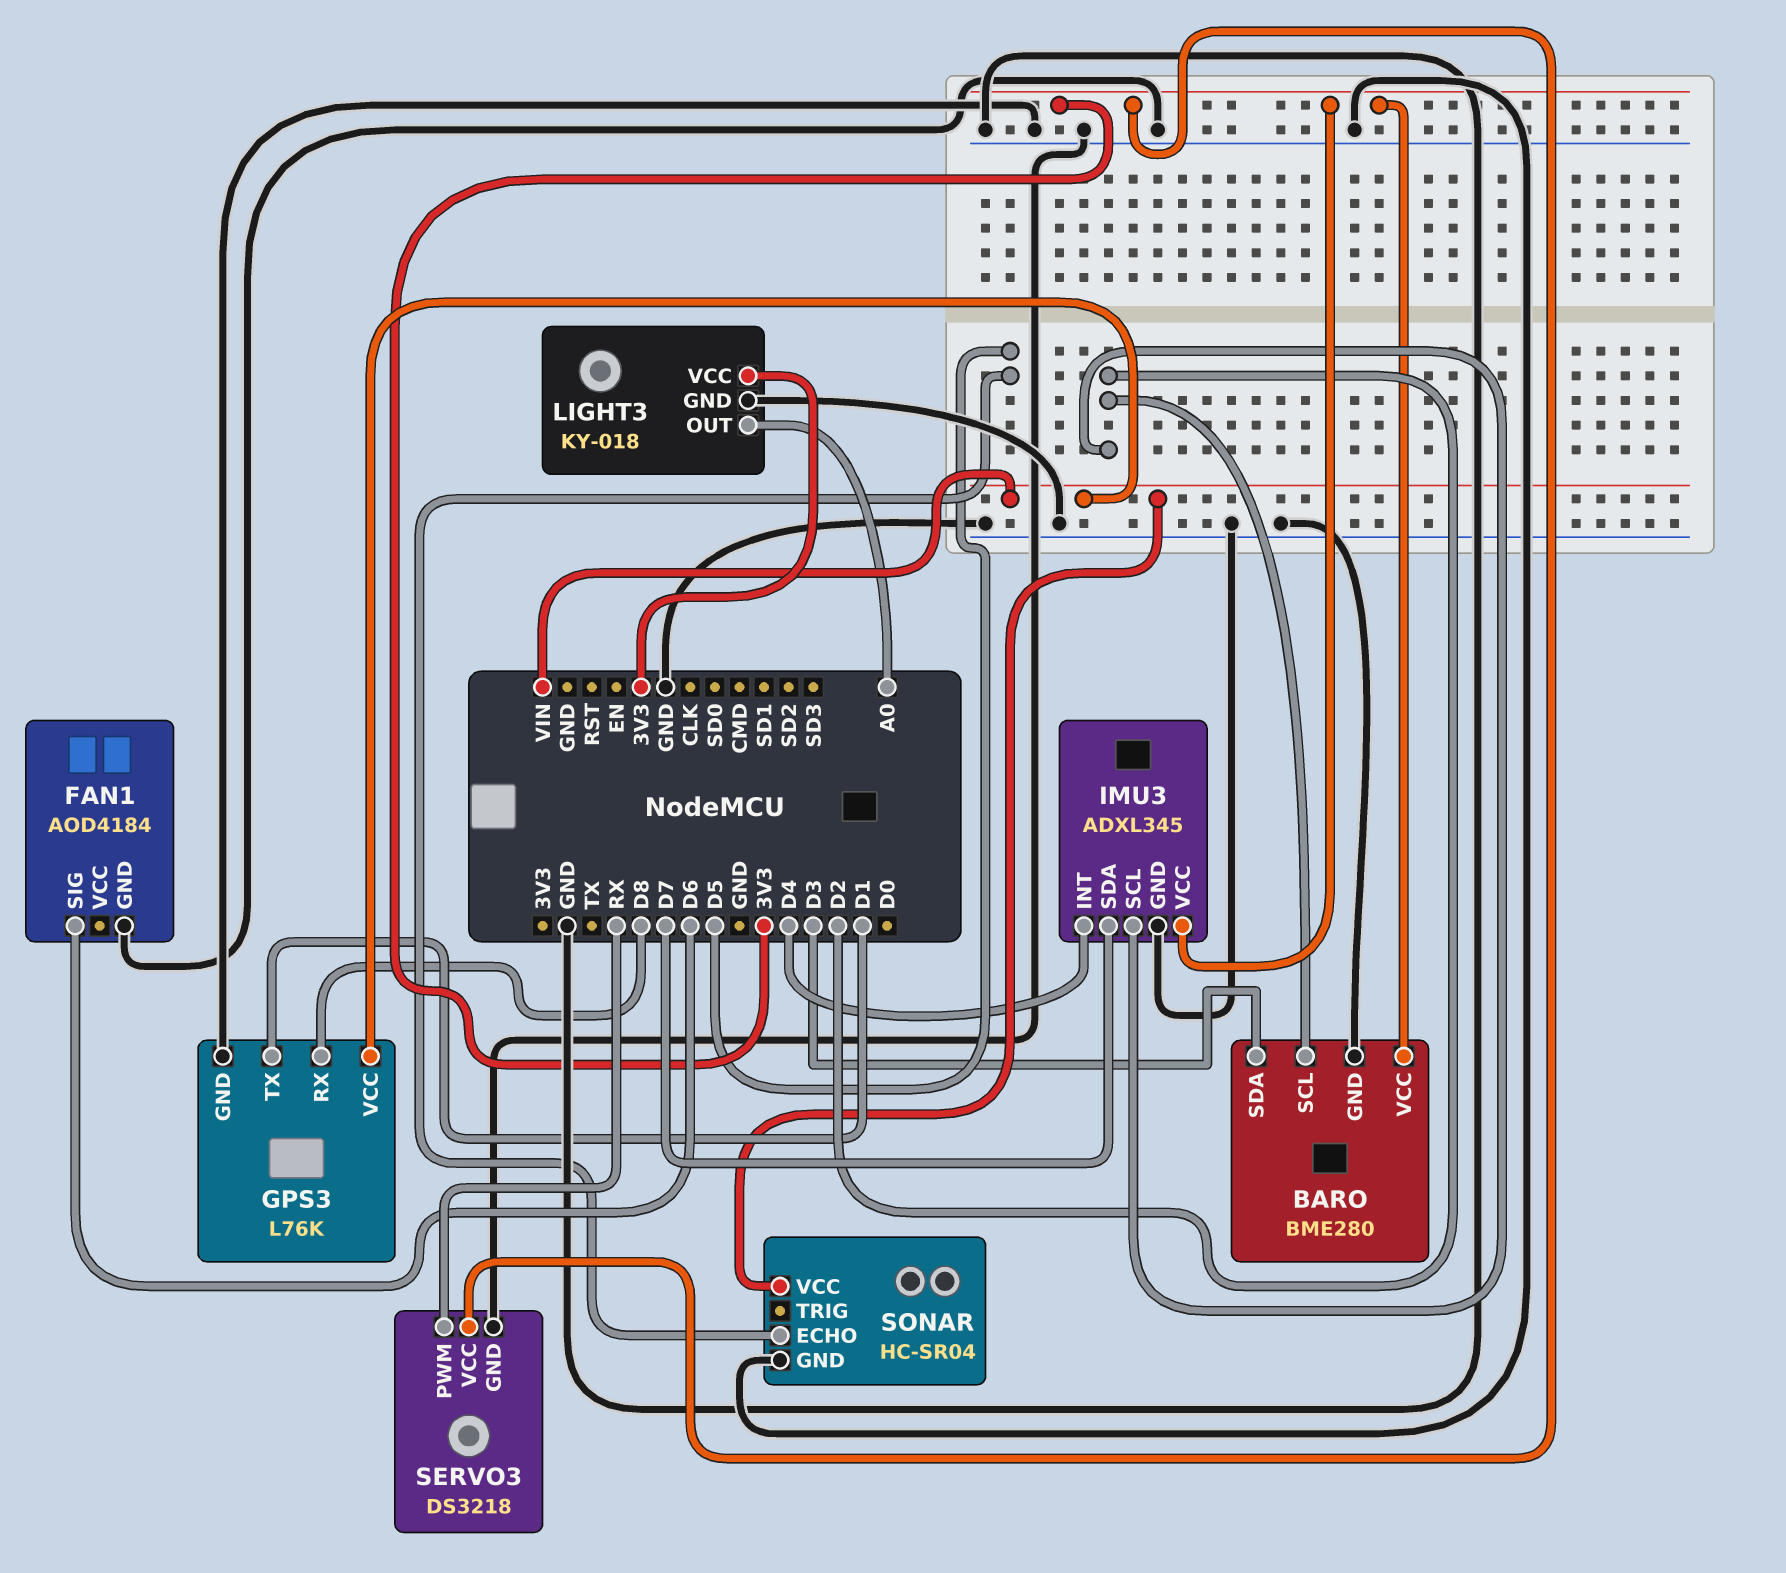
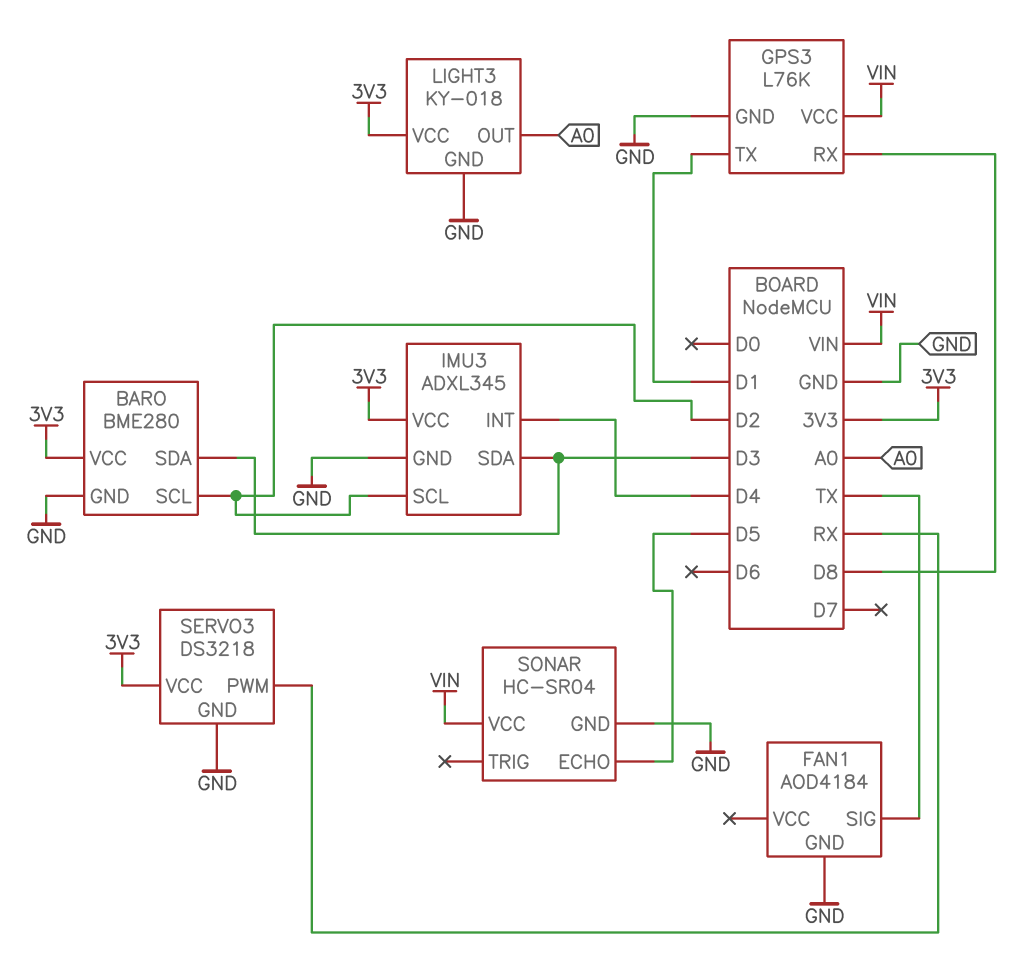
FAN1 pin SIG: D6 -> TX
IMU3 pin SDA: D7 -> D3

